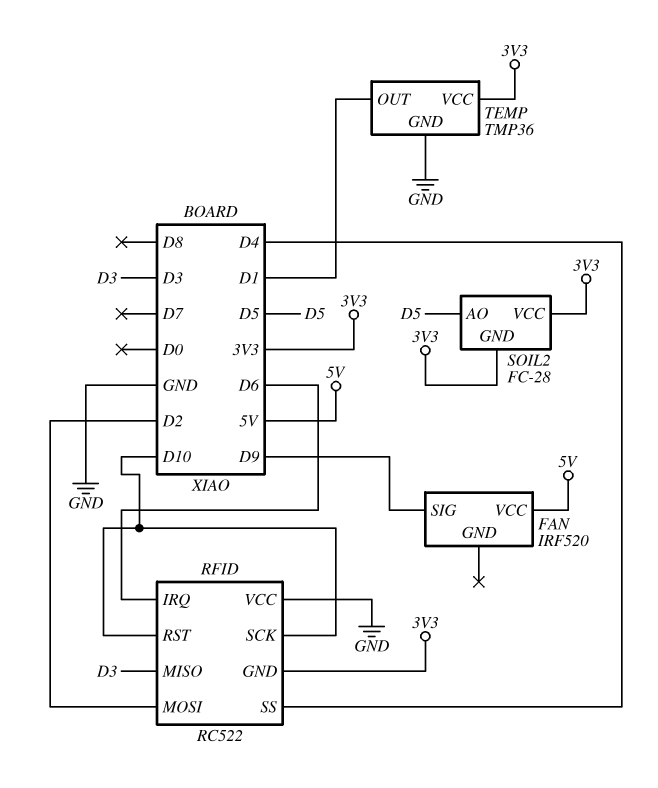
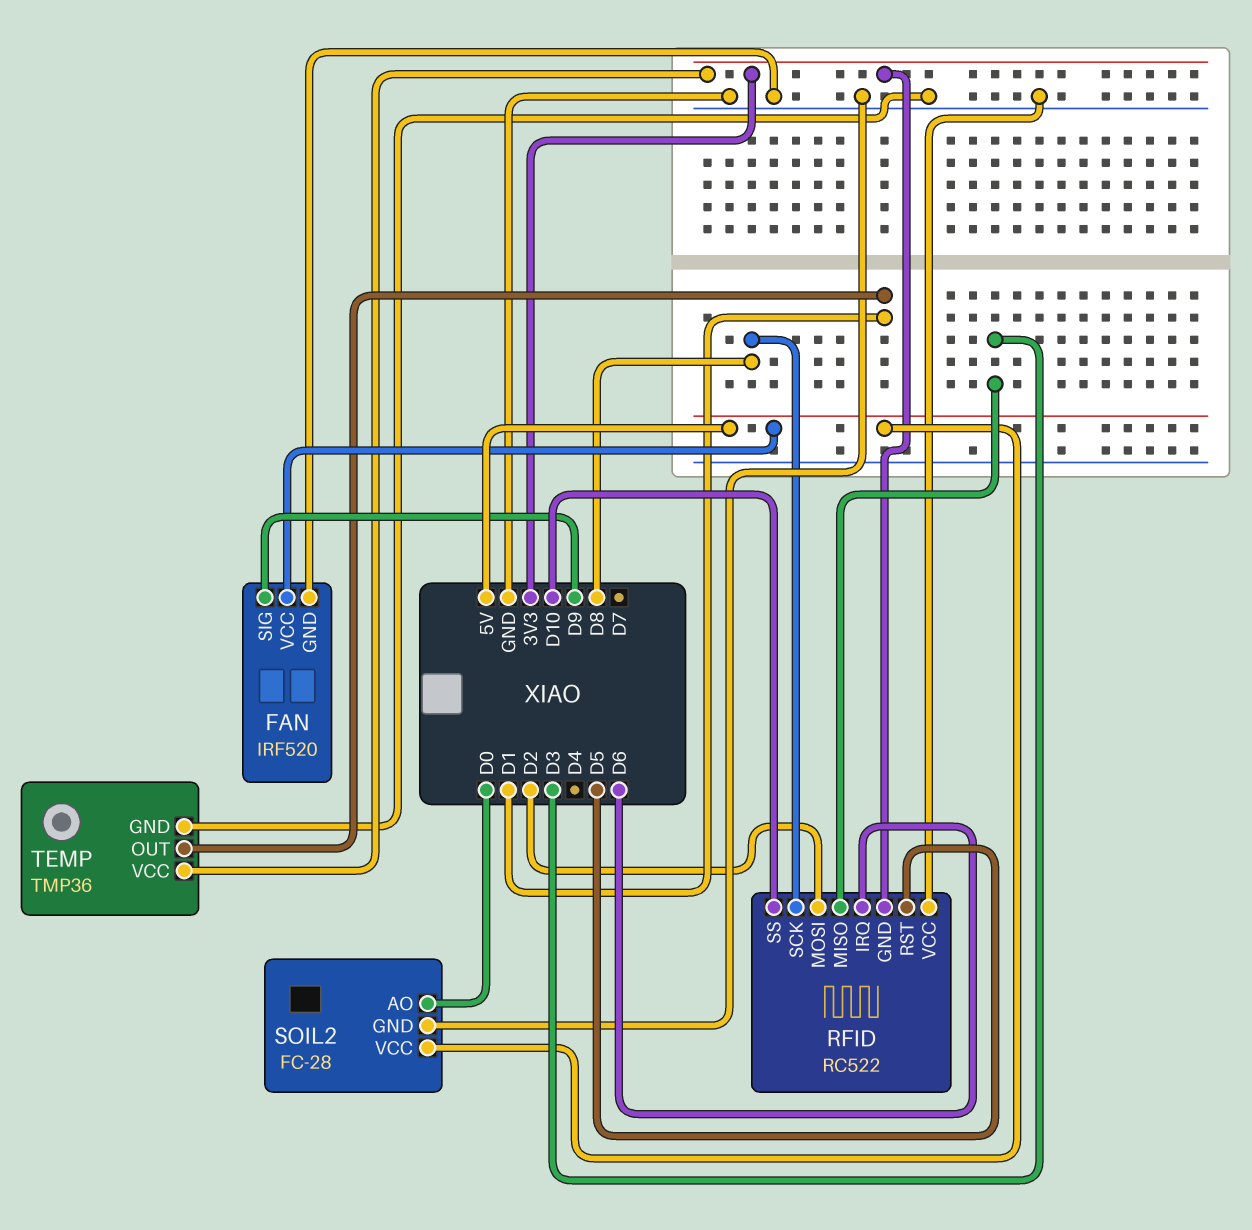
FAN pin GND: none -> GND
RFID pin RST: D10 -> D5
RFID pin SCK: D10 -> D8
RFID pin SS: D4 -> D10
SOIL2 pin AO: D5 -> D0
SOIL2 pin GND: 3V3 -> GND
SOIL2 pin VCC: 3V3 -> 5V

